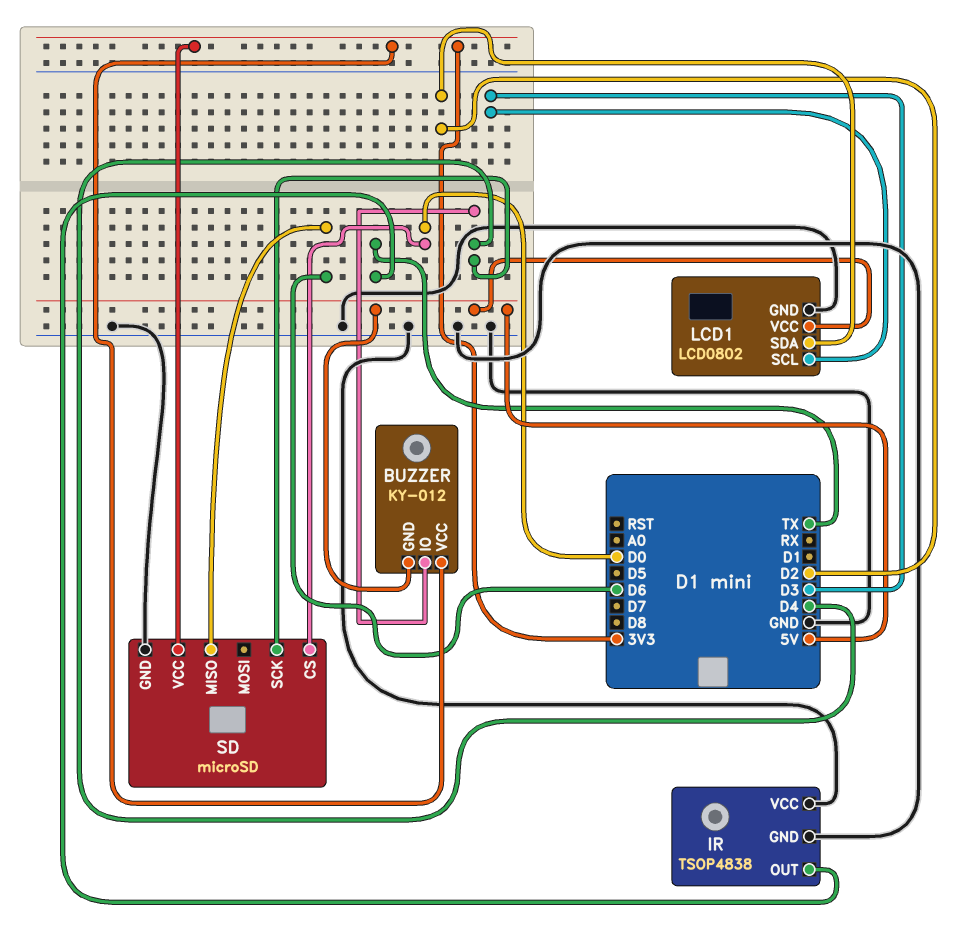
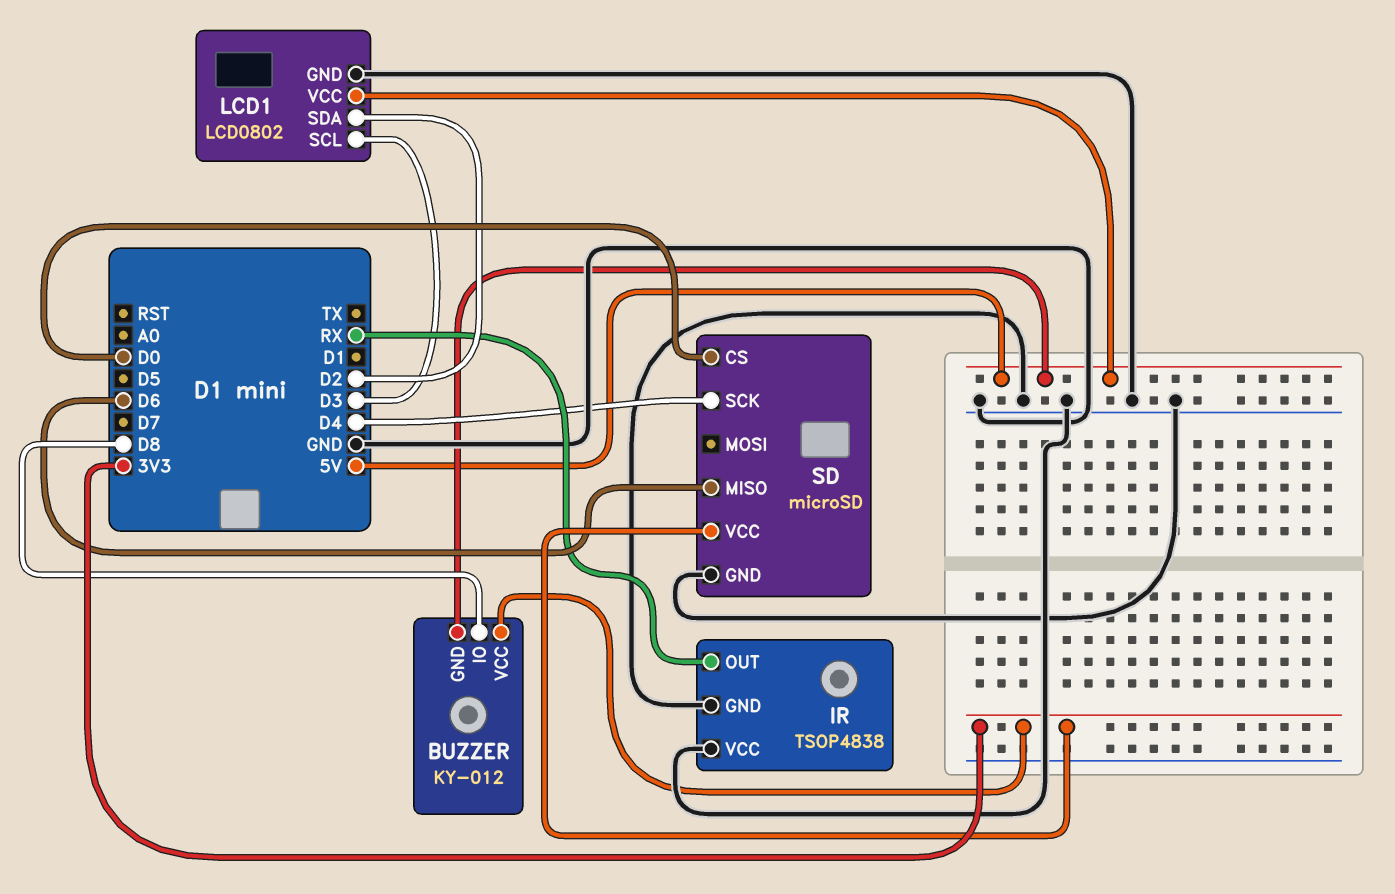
BUZZER pin IO: D4 -> D8
IR pin OUT: TX -> RX

